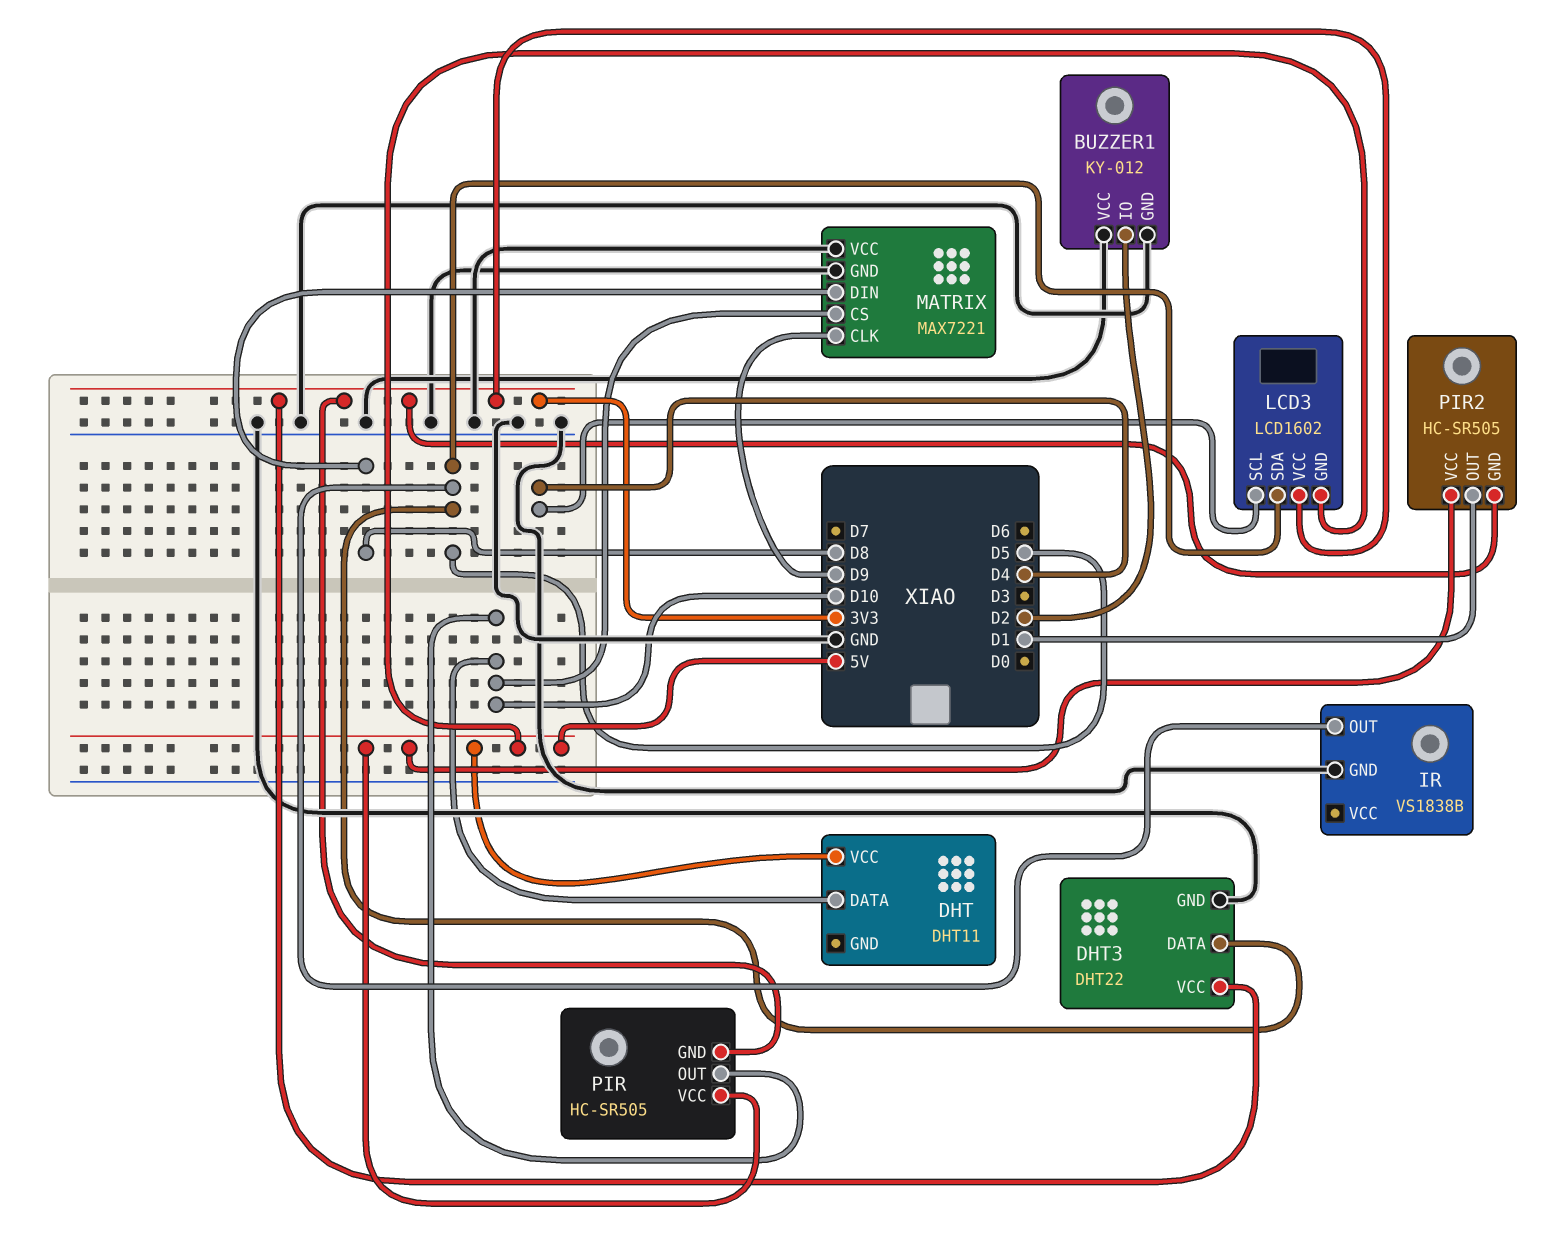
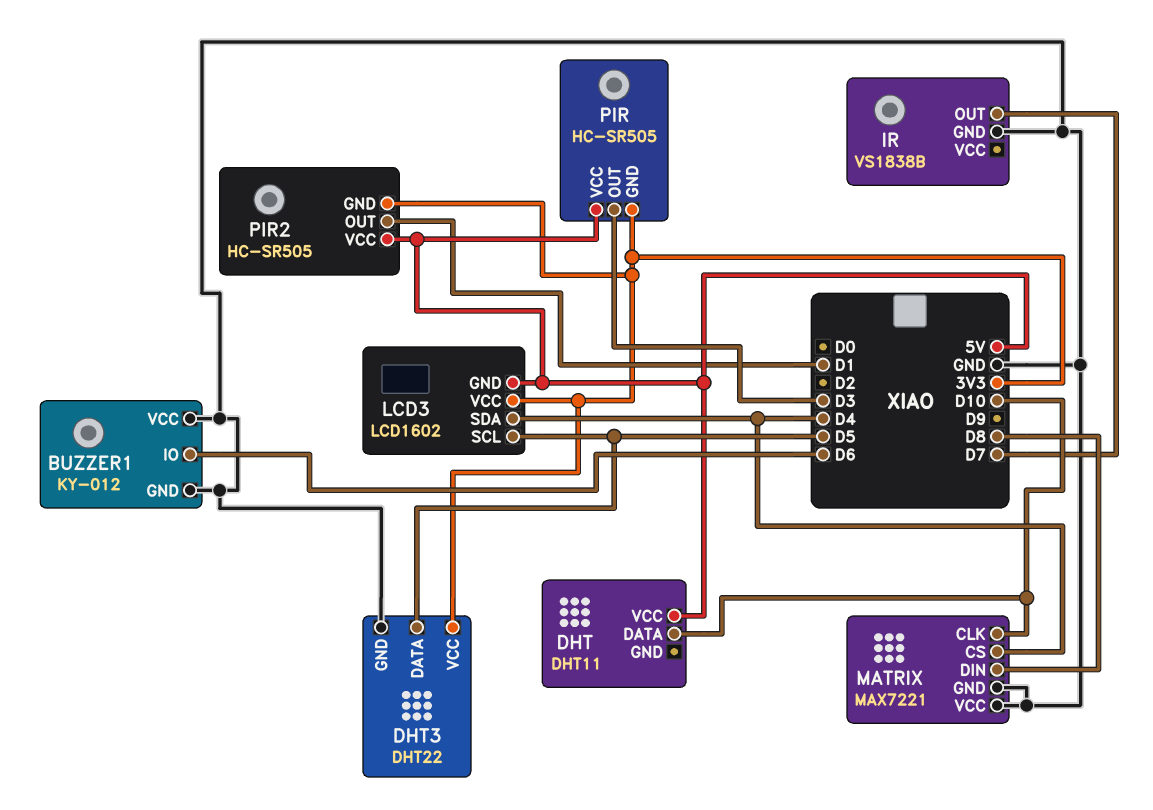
BUZZER1 pin IO: D2 -> D6
IR pin OUT: D5 -> D7
LCD3 pin SCL: D4 -> D5
LCD3 pin SDA: D5 -> D4
MATRIX pin CLK: D9 -> D10
MATRIX pin CS: D10 -> D4
PIR pin OUT: D10 -> D3

